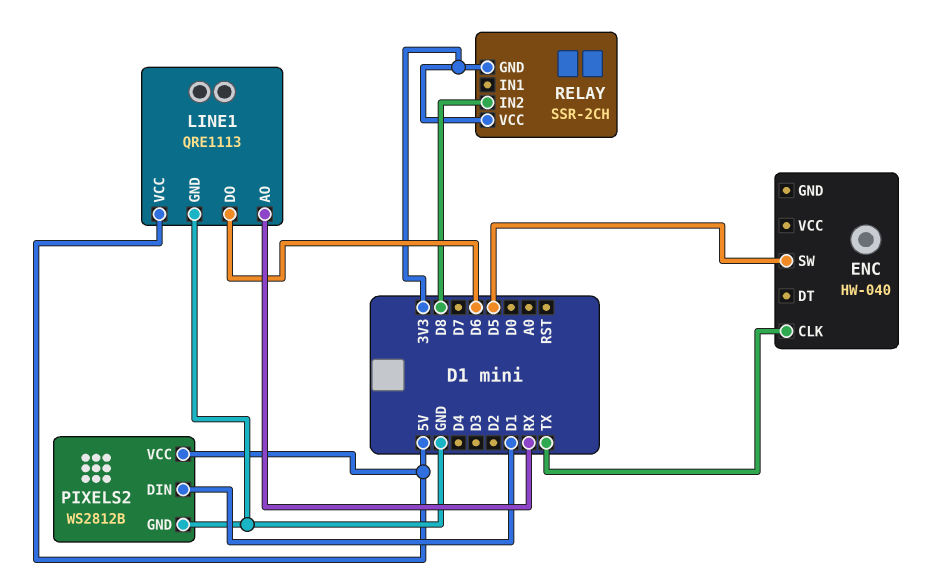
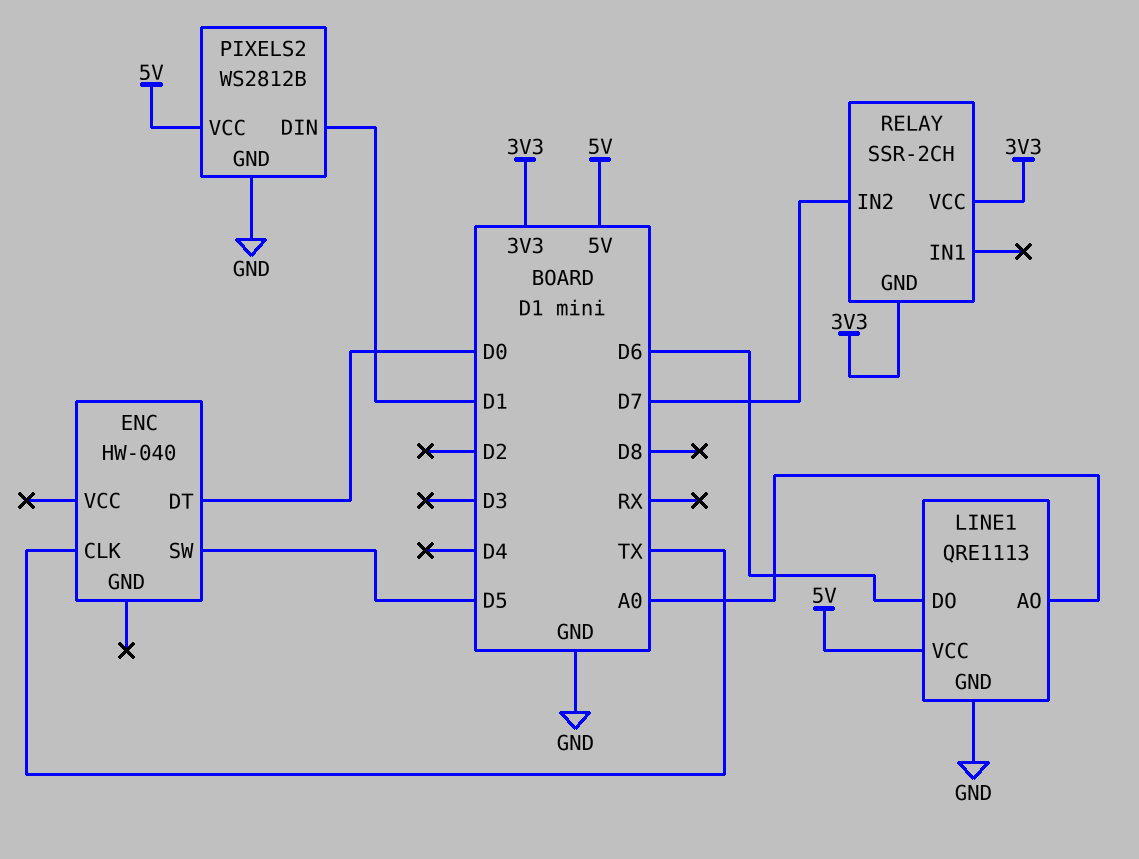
ENC pin DT: none -> D0
LINE1 pin AO: RX -> A0
RELAY pin IN2: D8 -> D7

